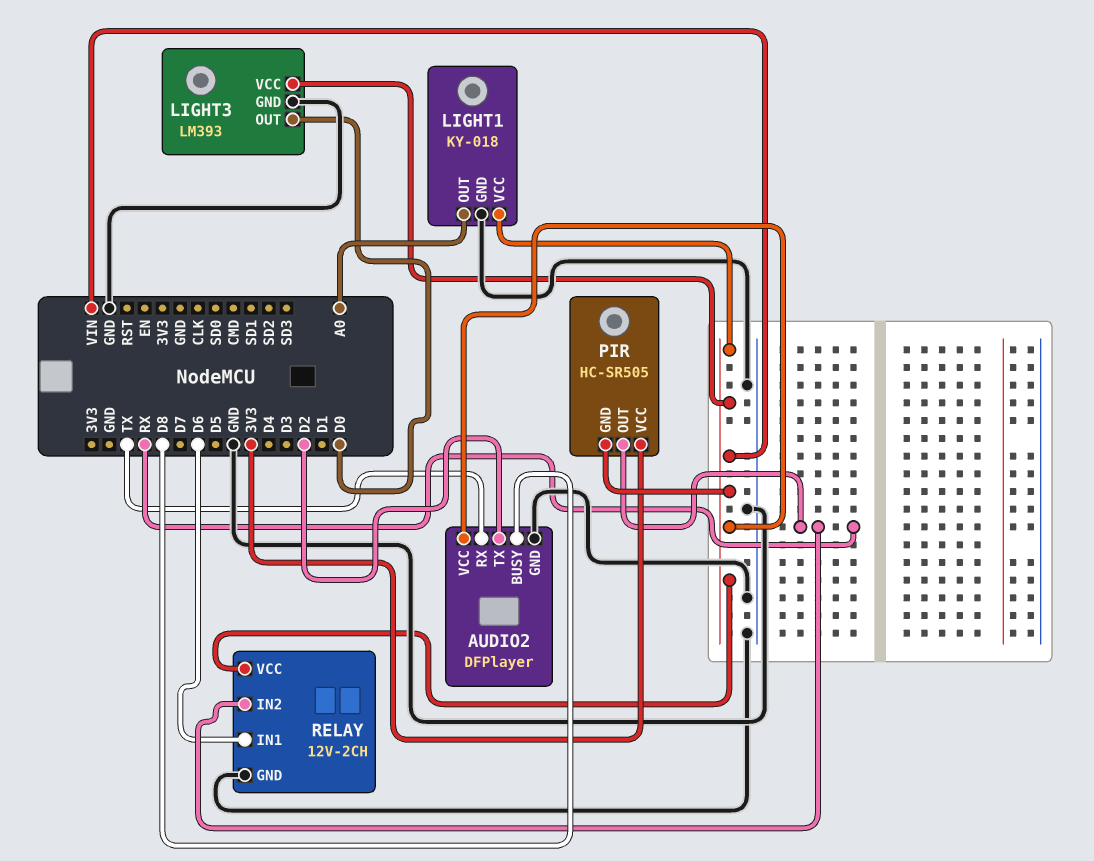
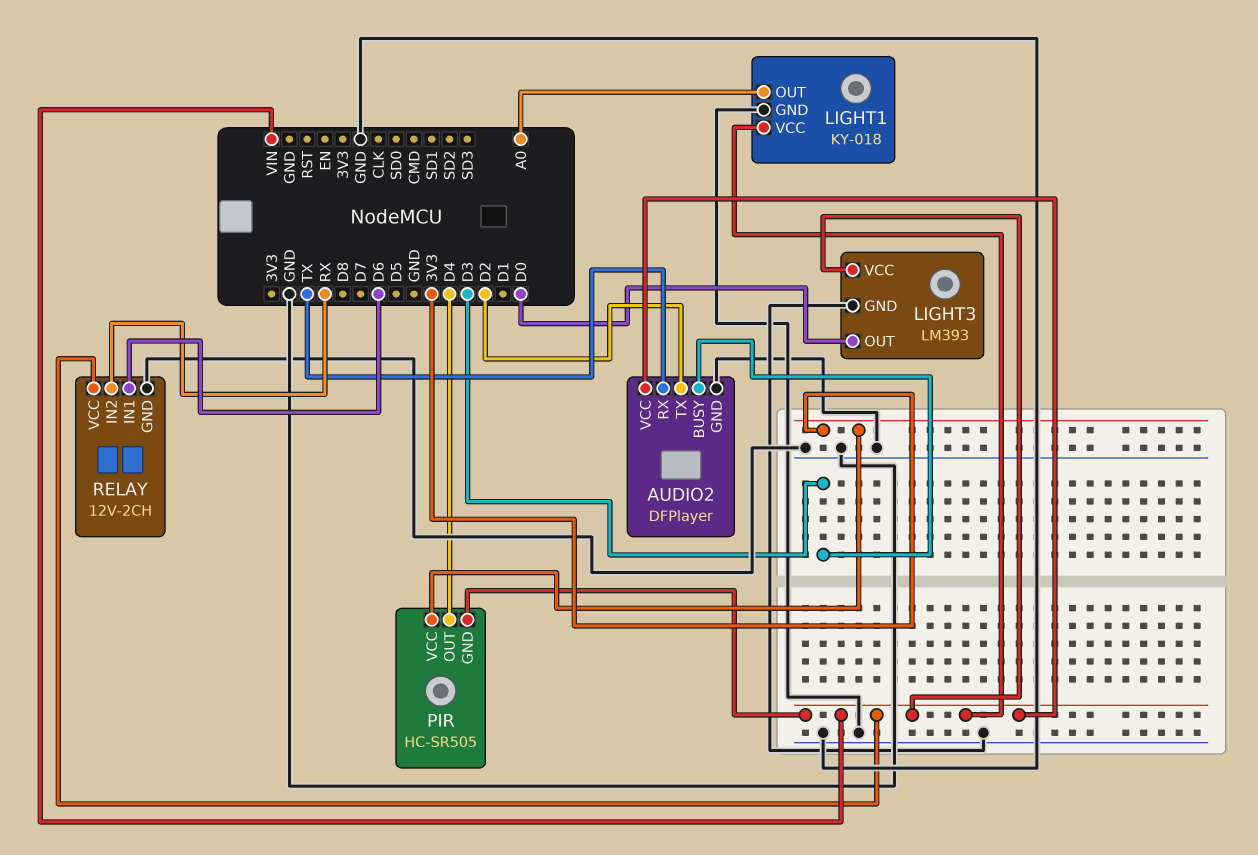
AUDIO2 pin BUSY: D8 -> D3
PIR pin OUT: RX -> D4

